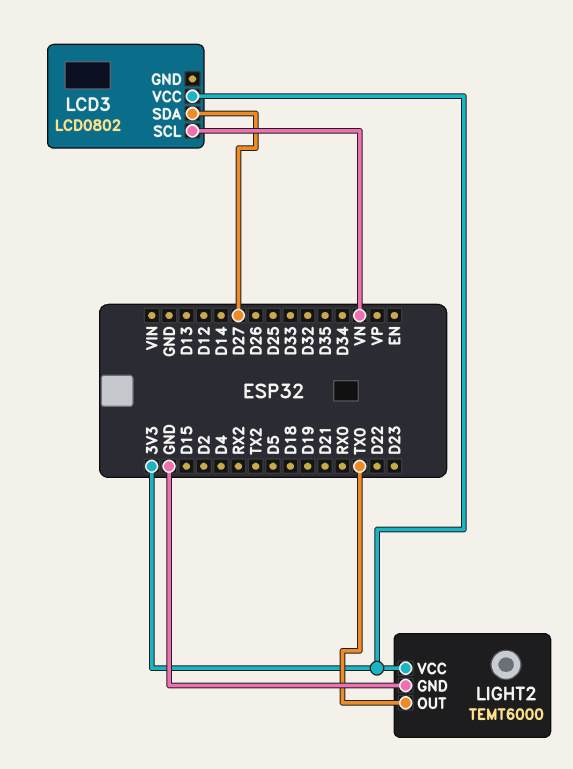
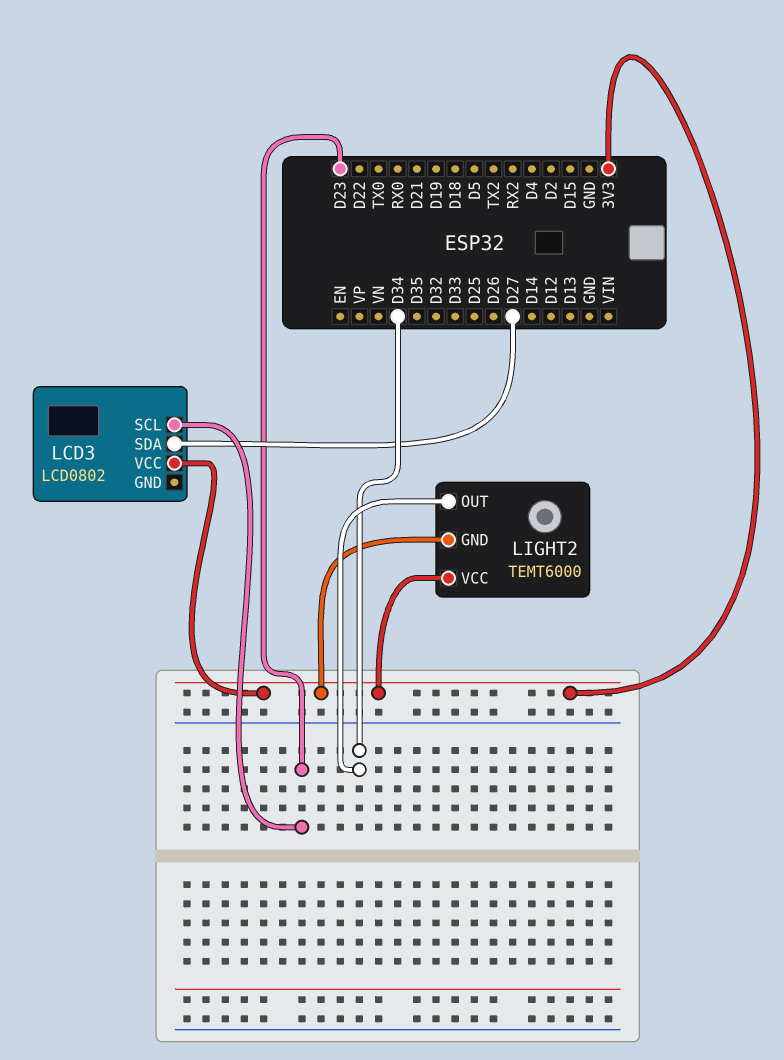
LCD3 pin SCL: VN -> D23
LIGHT2 pin GND: GND -> 3V3
LIGHT2 pin OUT: TX0 -> D34

